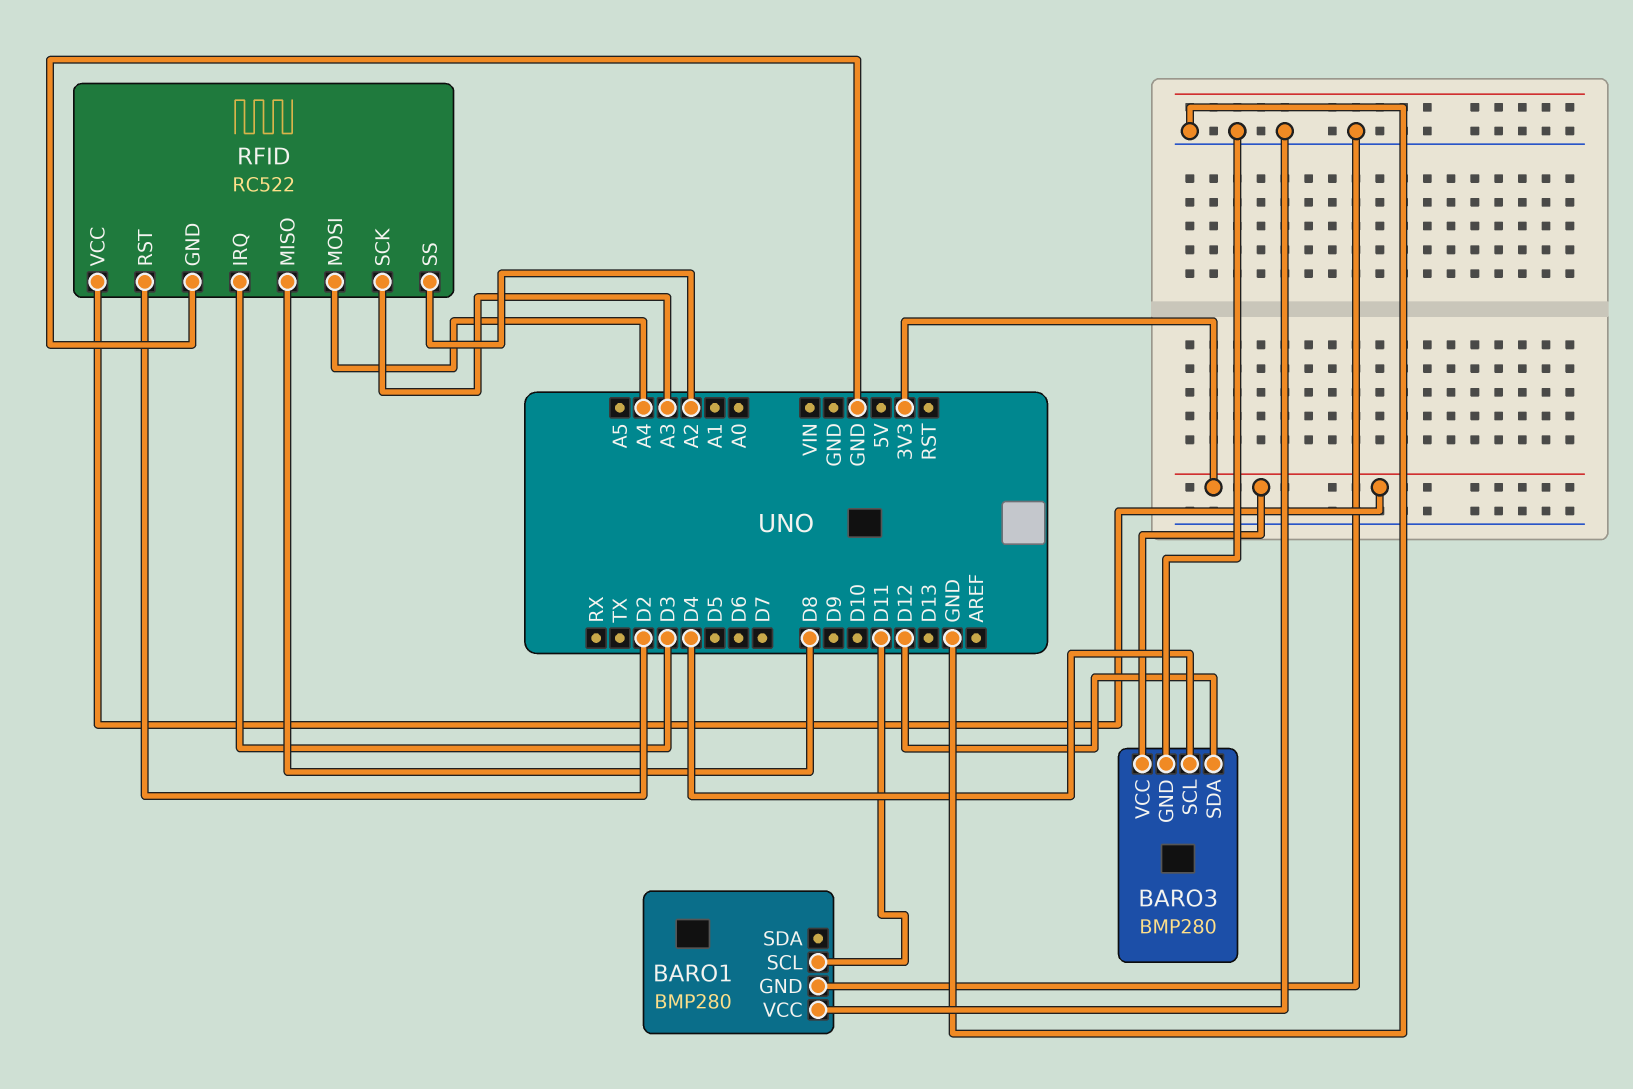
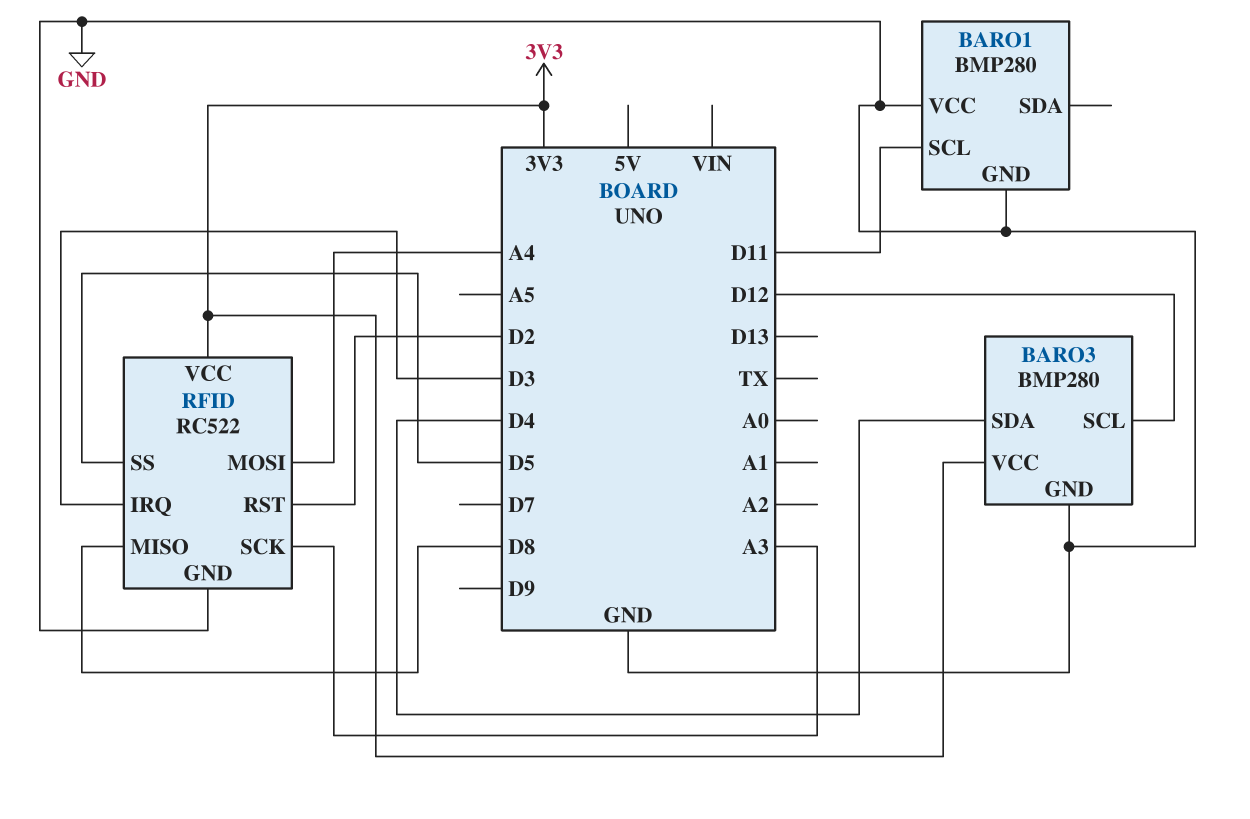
BARO3 pin SCL: D4 -> D12
BARO3 pin SDA: D12 -> D4
RFID pin SS: A2 -> D5

